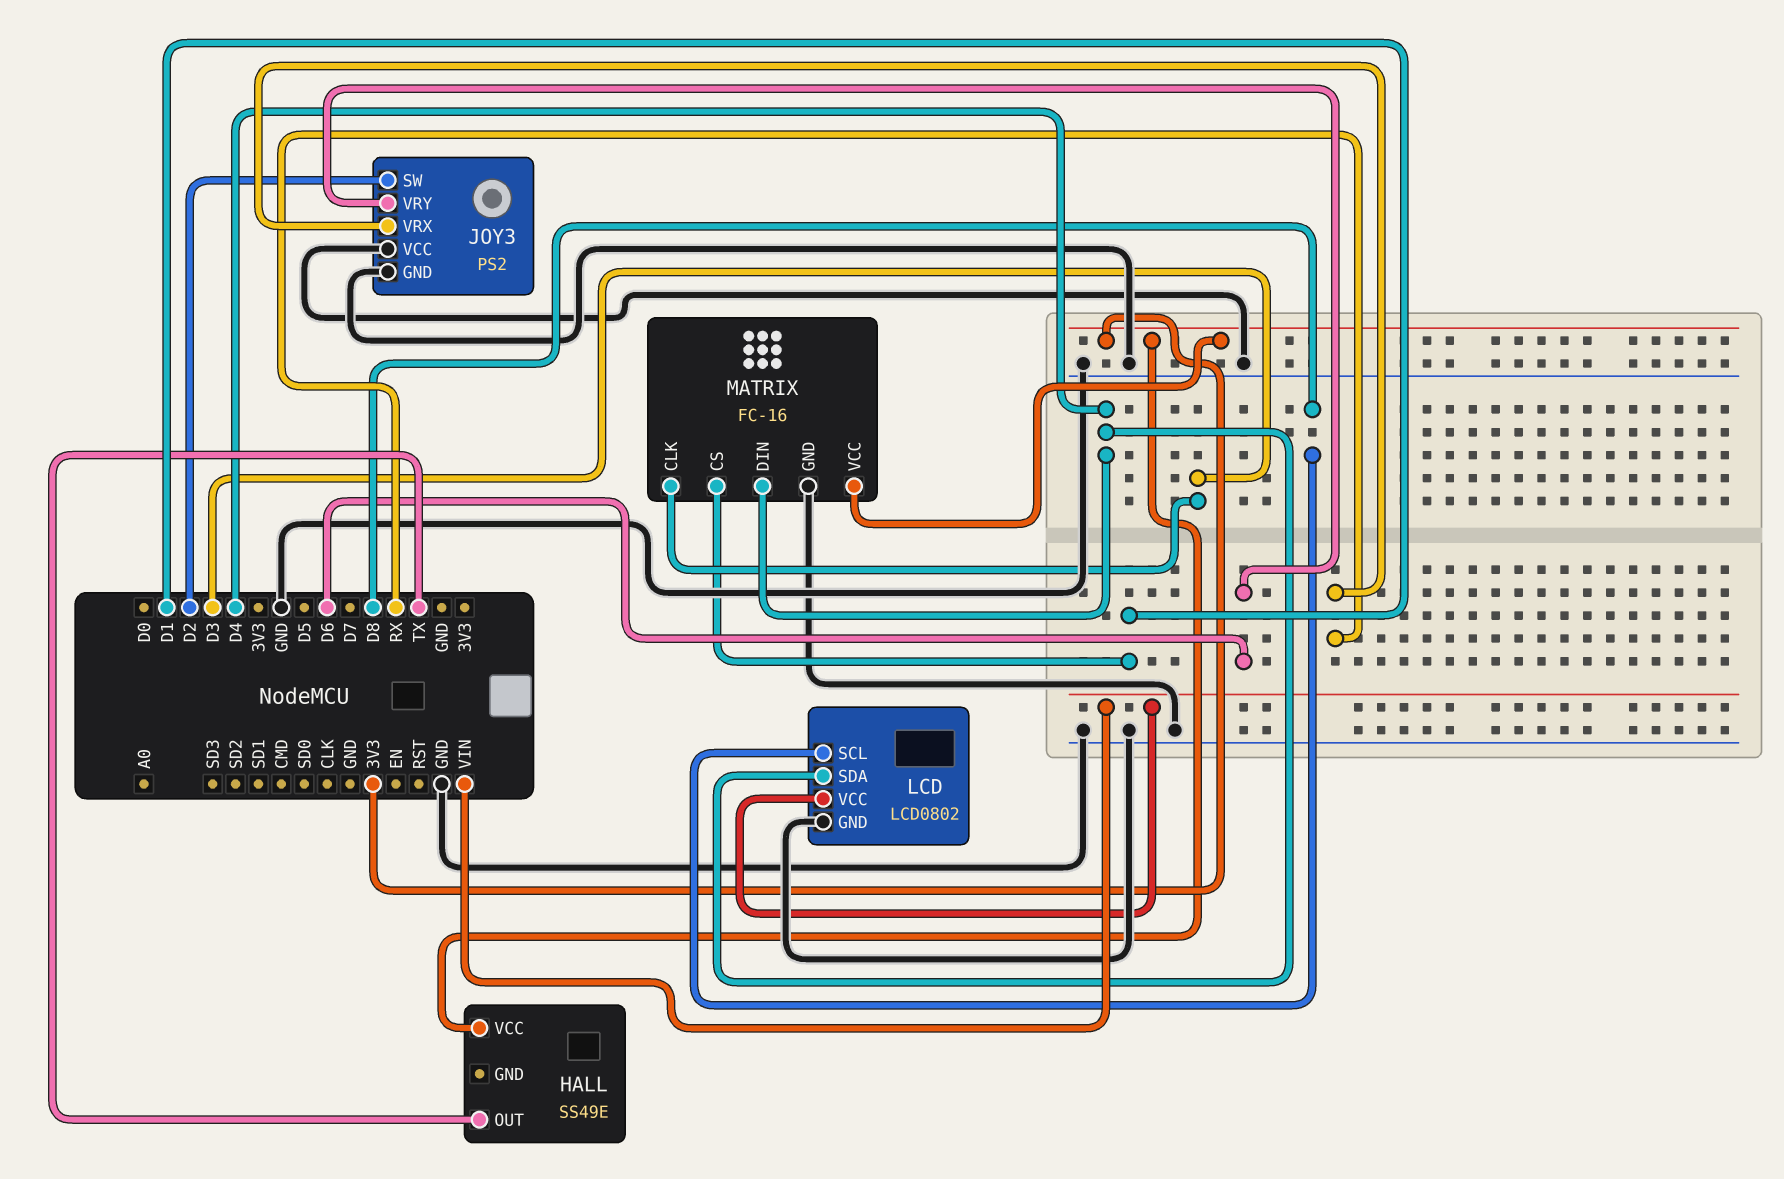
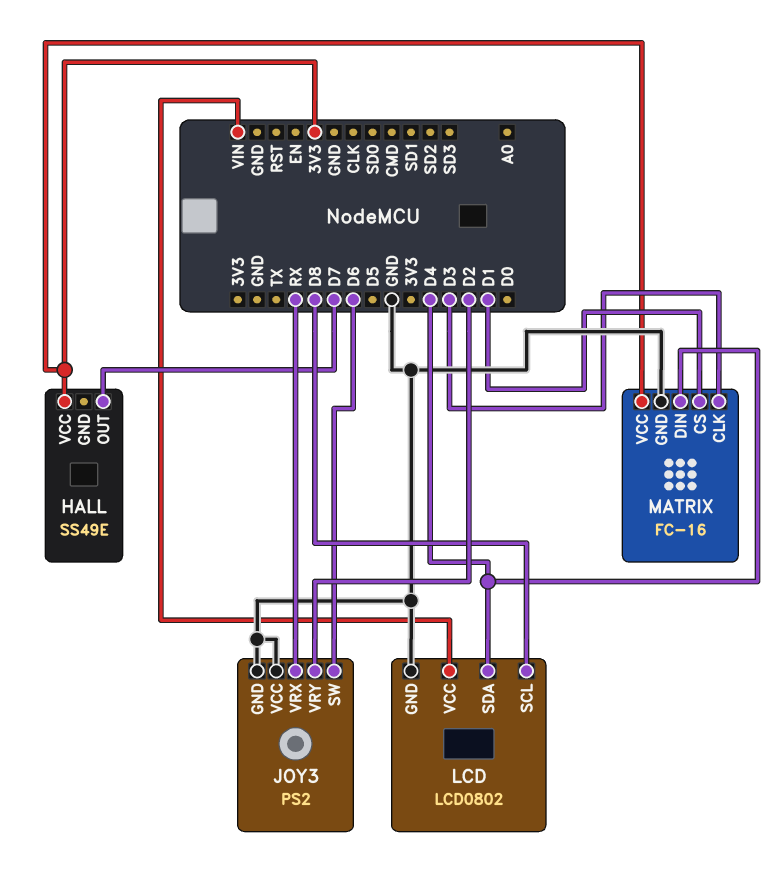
HALL pin OUT: TX -> D7
JOY3 pin SW: D2 -> D6
JOY3 pin VRY: D6 -> D2

